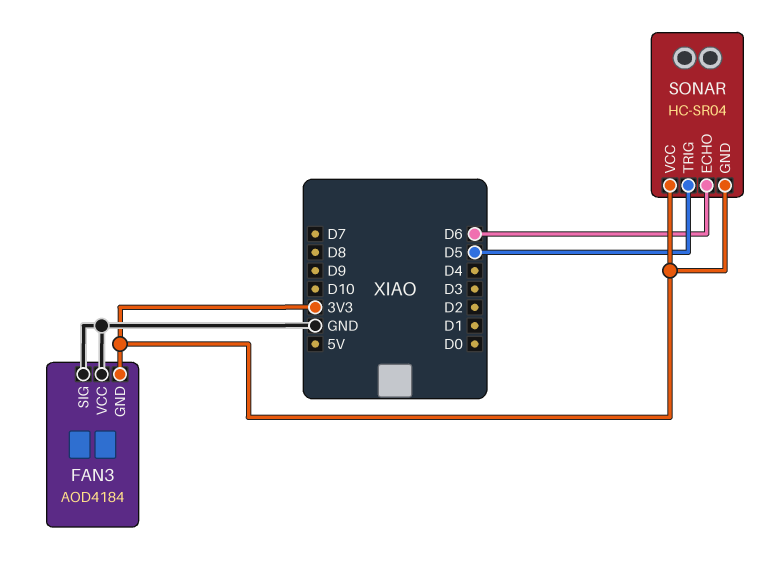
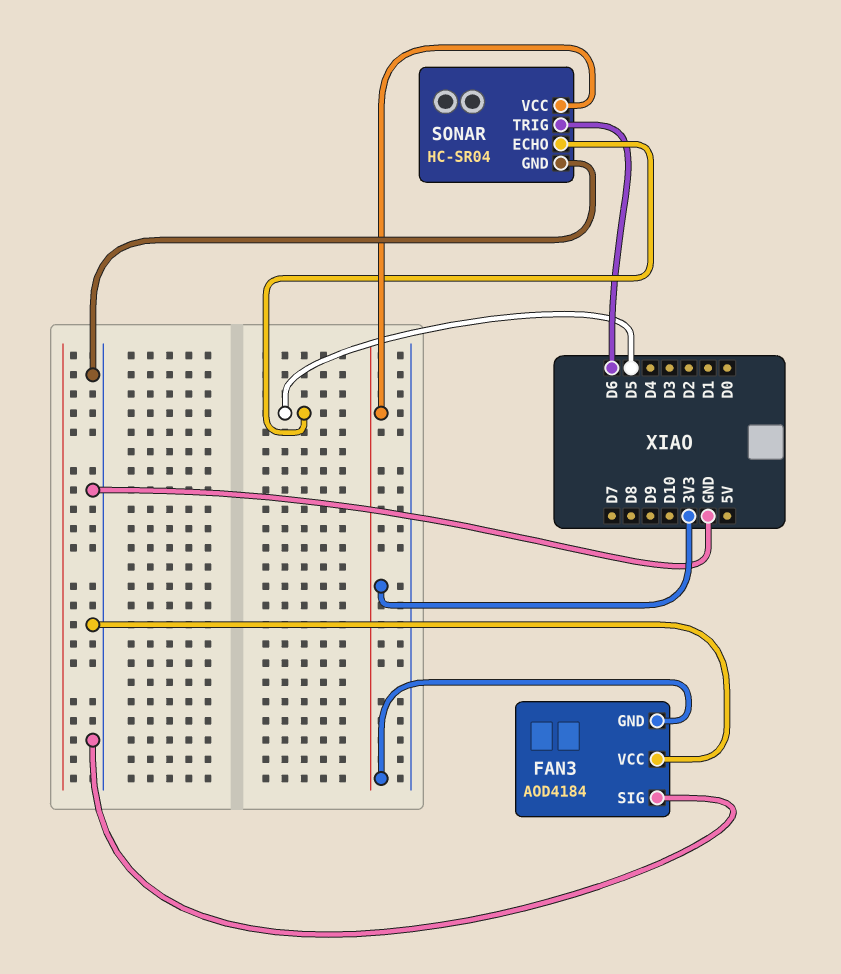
SONAR pin ECHO: D6 -> D5
SONAR pin GND: 3V3 -> GND
SONAR pin TRIG: D5 -> D6

